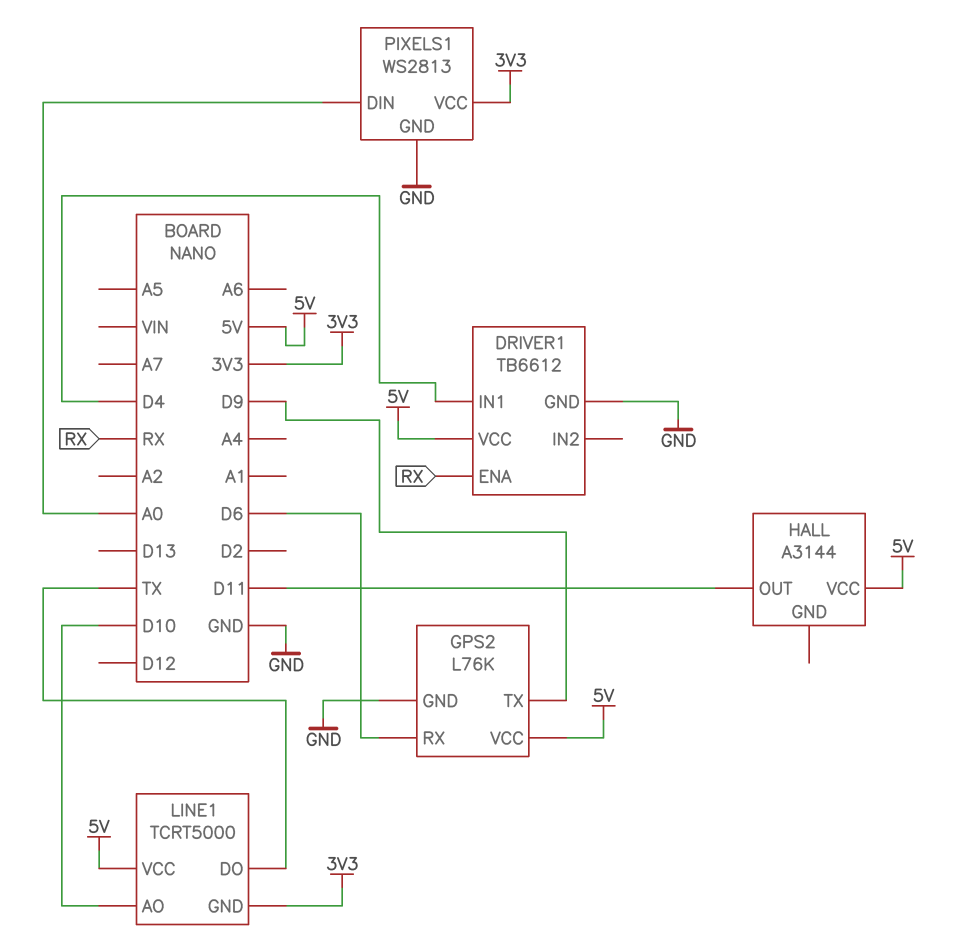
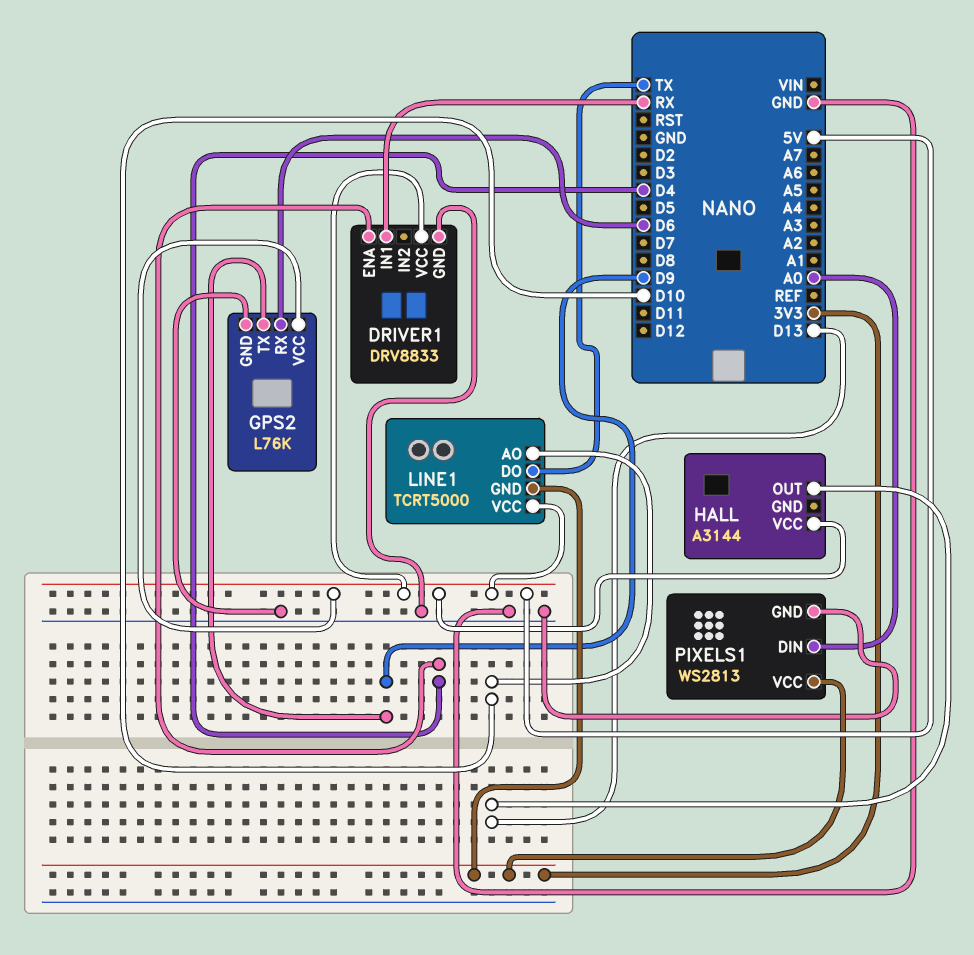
DRIVER1: TB6612 -> DRV8833
DRIVER1 pin ENA: RX -> D4
DRIVER1 pin IN1: D4 -> RX
HALL pin OUT: D11 -> D13

